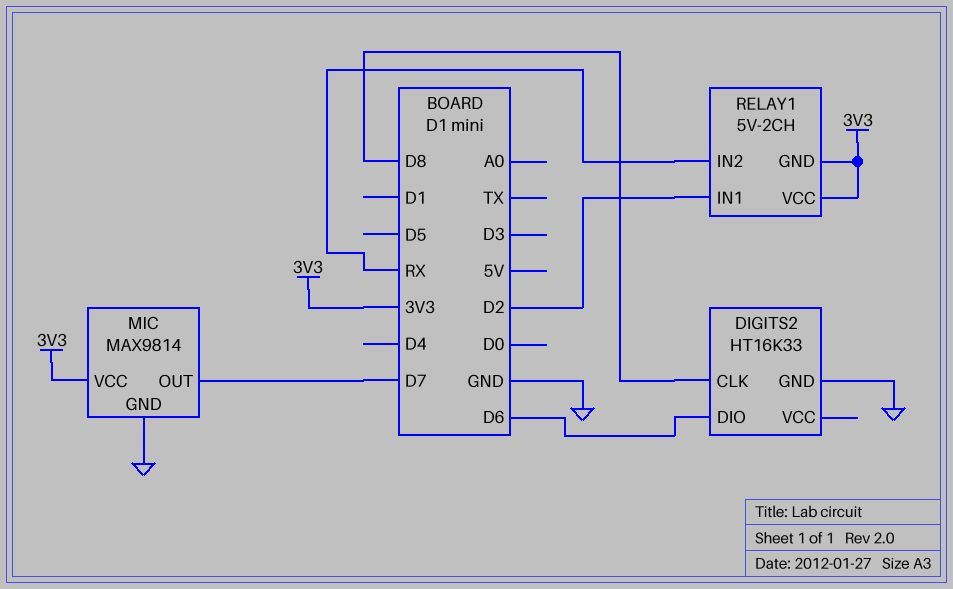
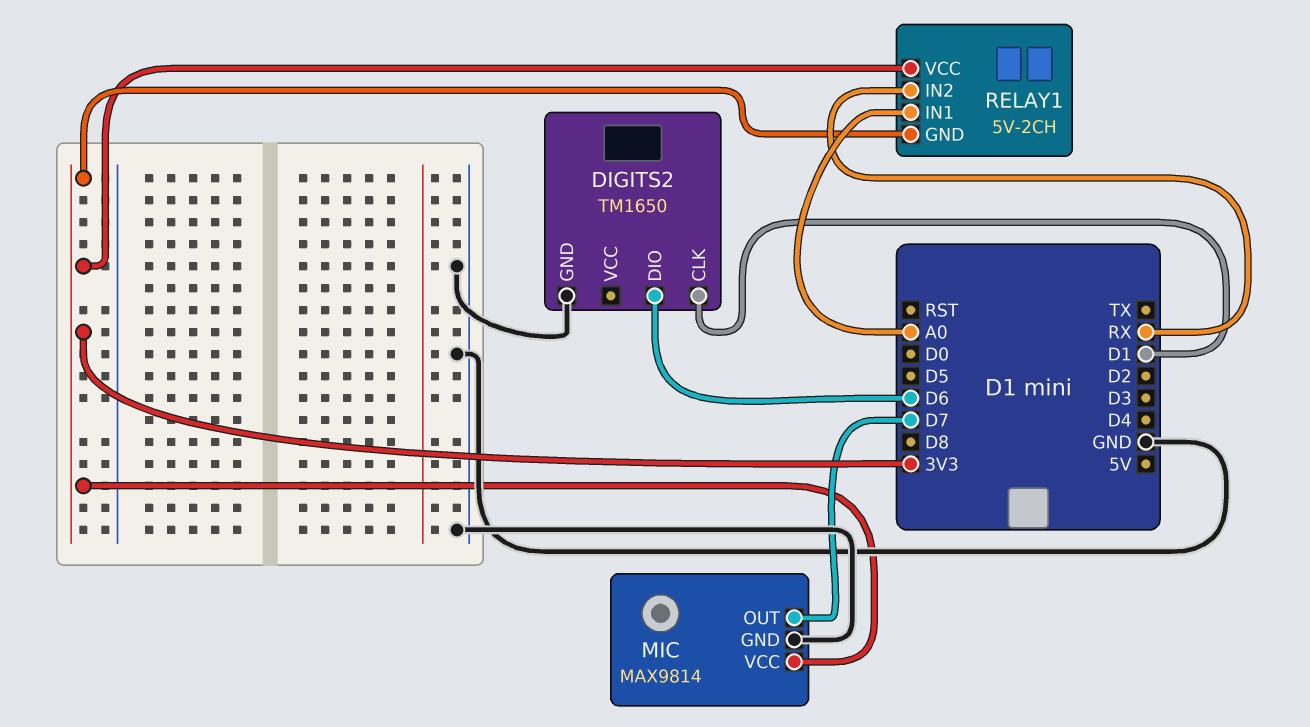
DIGITS2: HT16K33 -> TM1650
DIGITS2 pin CLK: D8 -> D1
RELAY1 pin IN1: D2 -> A0

